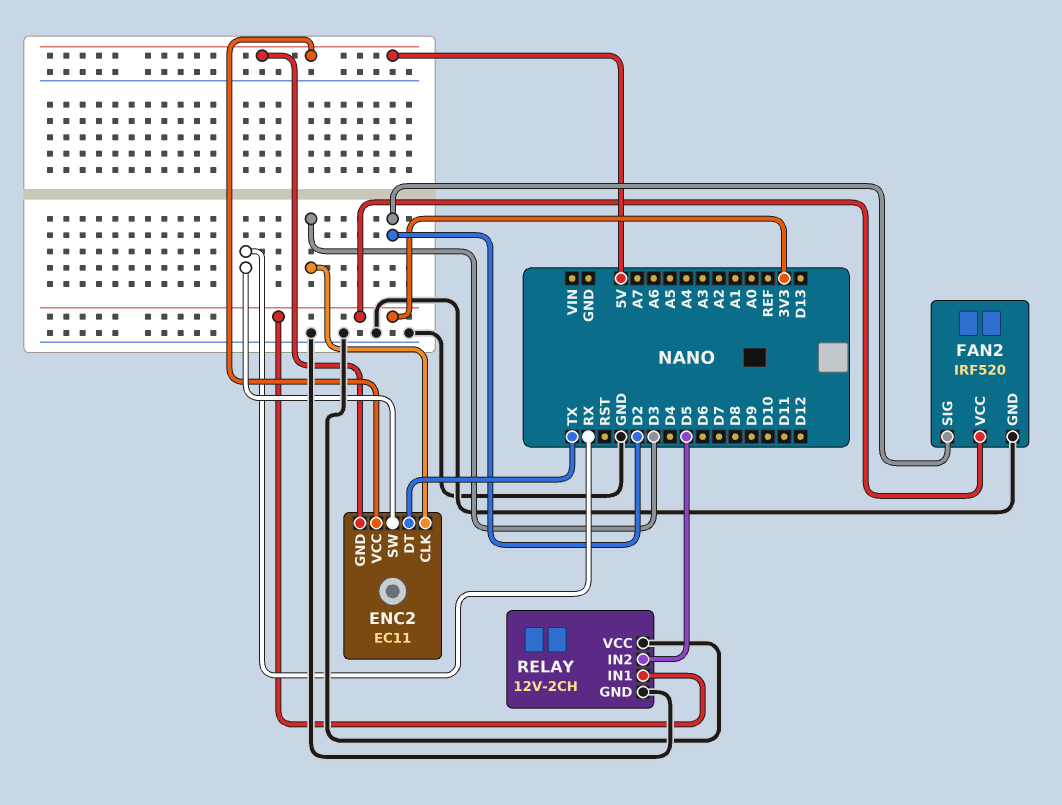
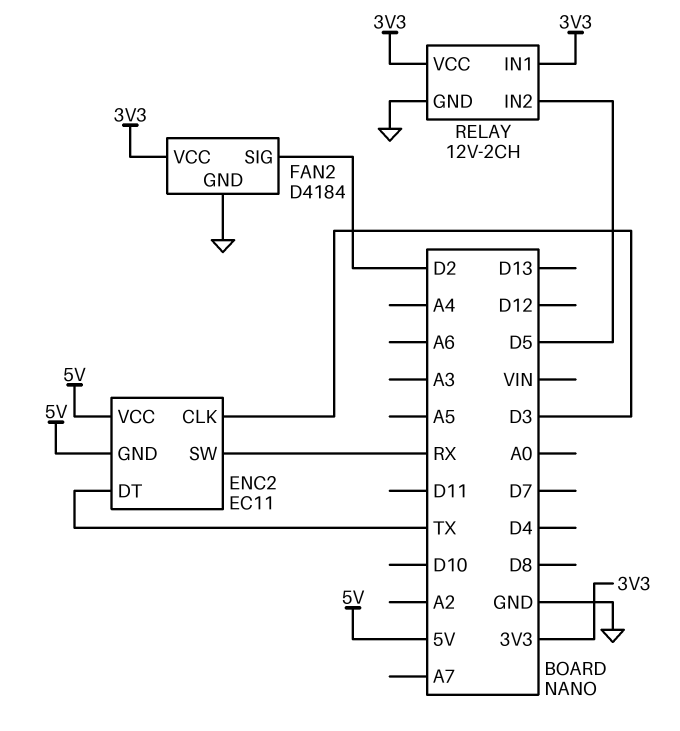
FAN2: IRF520 -> D4184
RELAY pin VCC: GND -> 3V3

